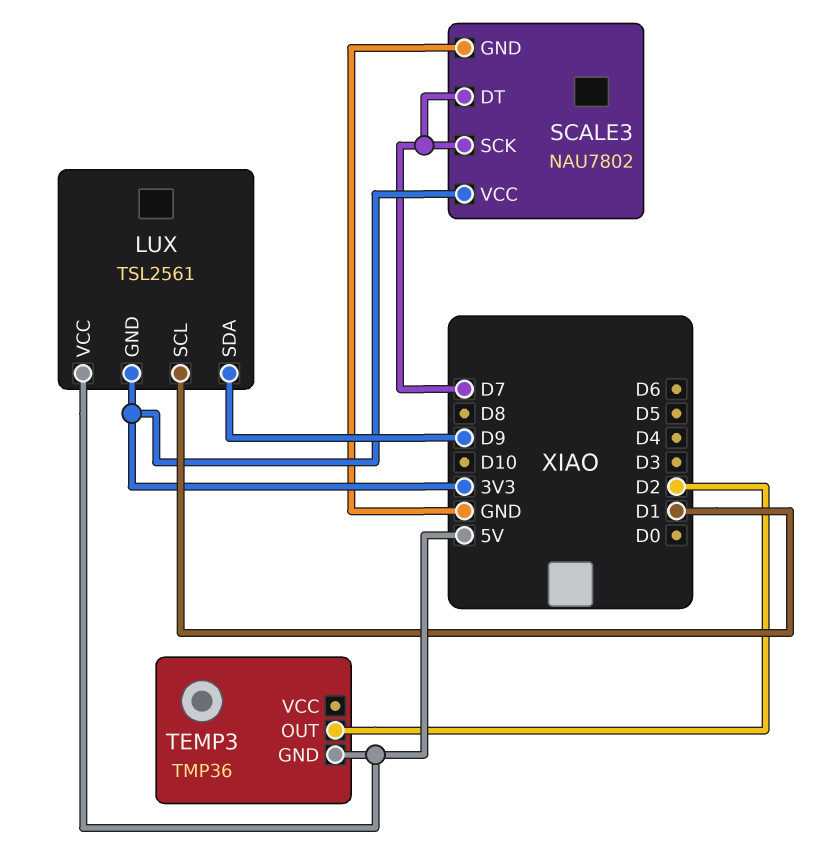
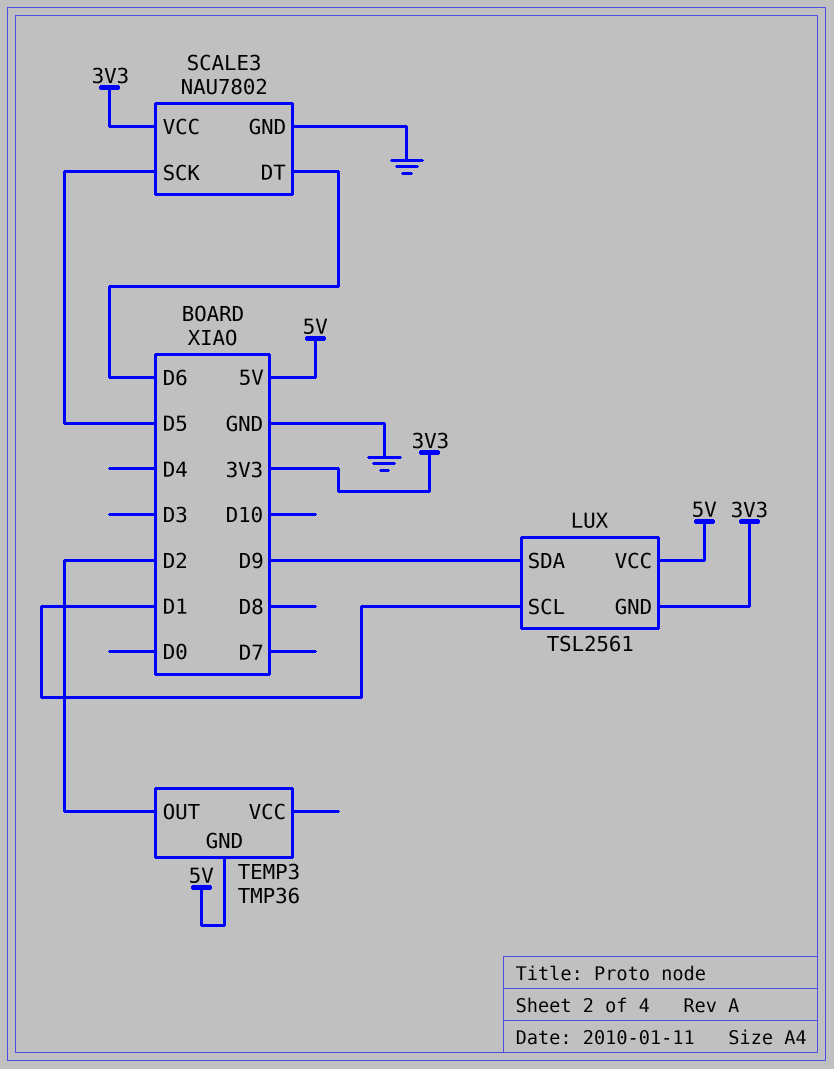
SCALE3 pin DT: D7 -> D6
SCALE3 pin SCK: D7 -> D5

